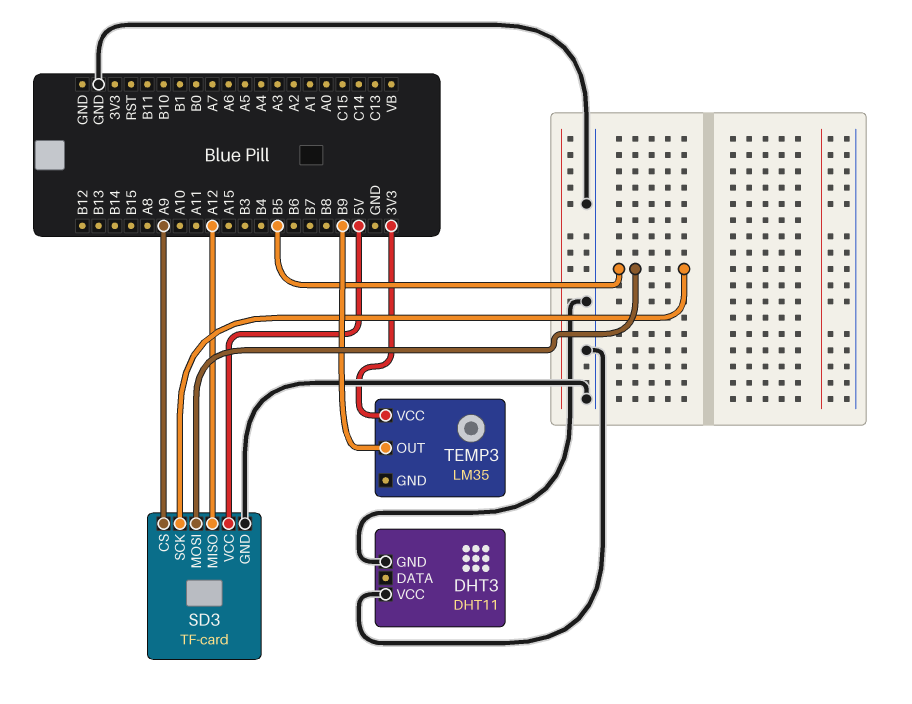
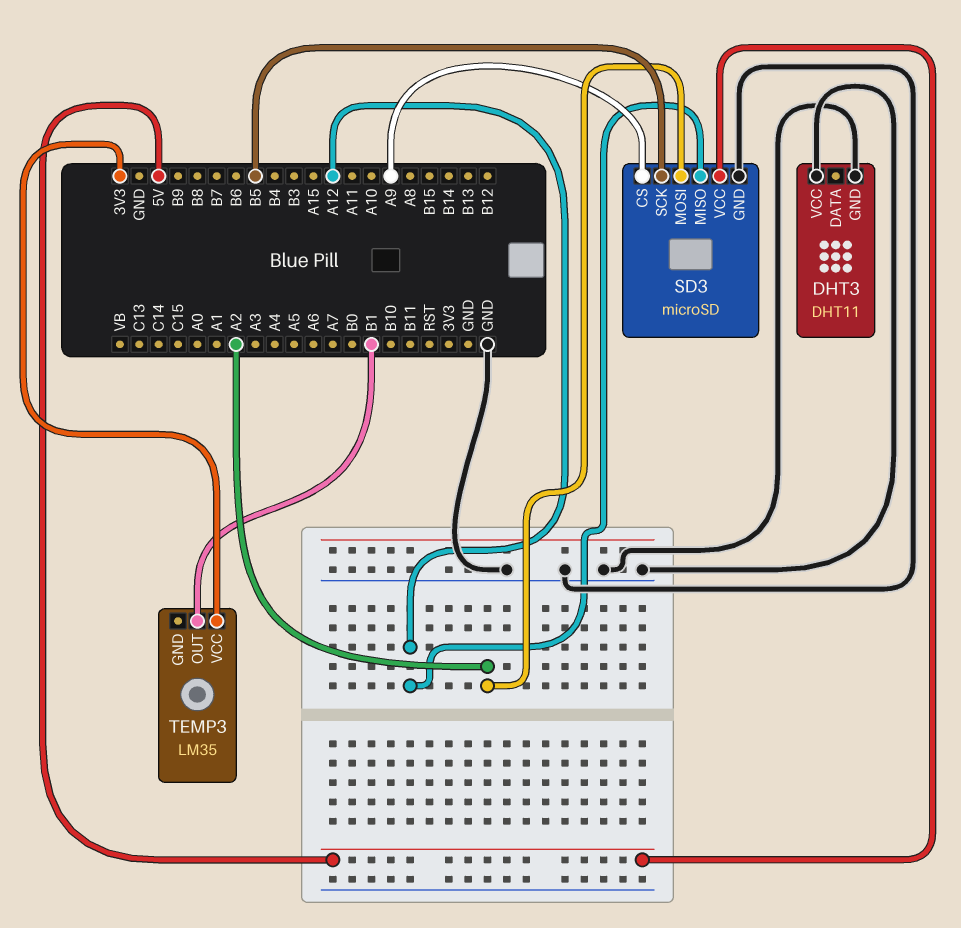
SD3: TF-card -> microSD
SD3 pin MOSI: B5 -> A2
TEMP3 pin OUT: B9 -> B1

